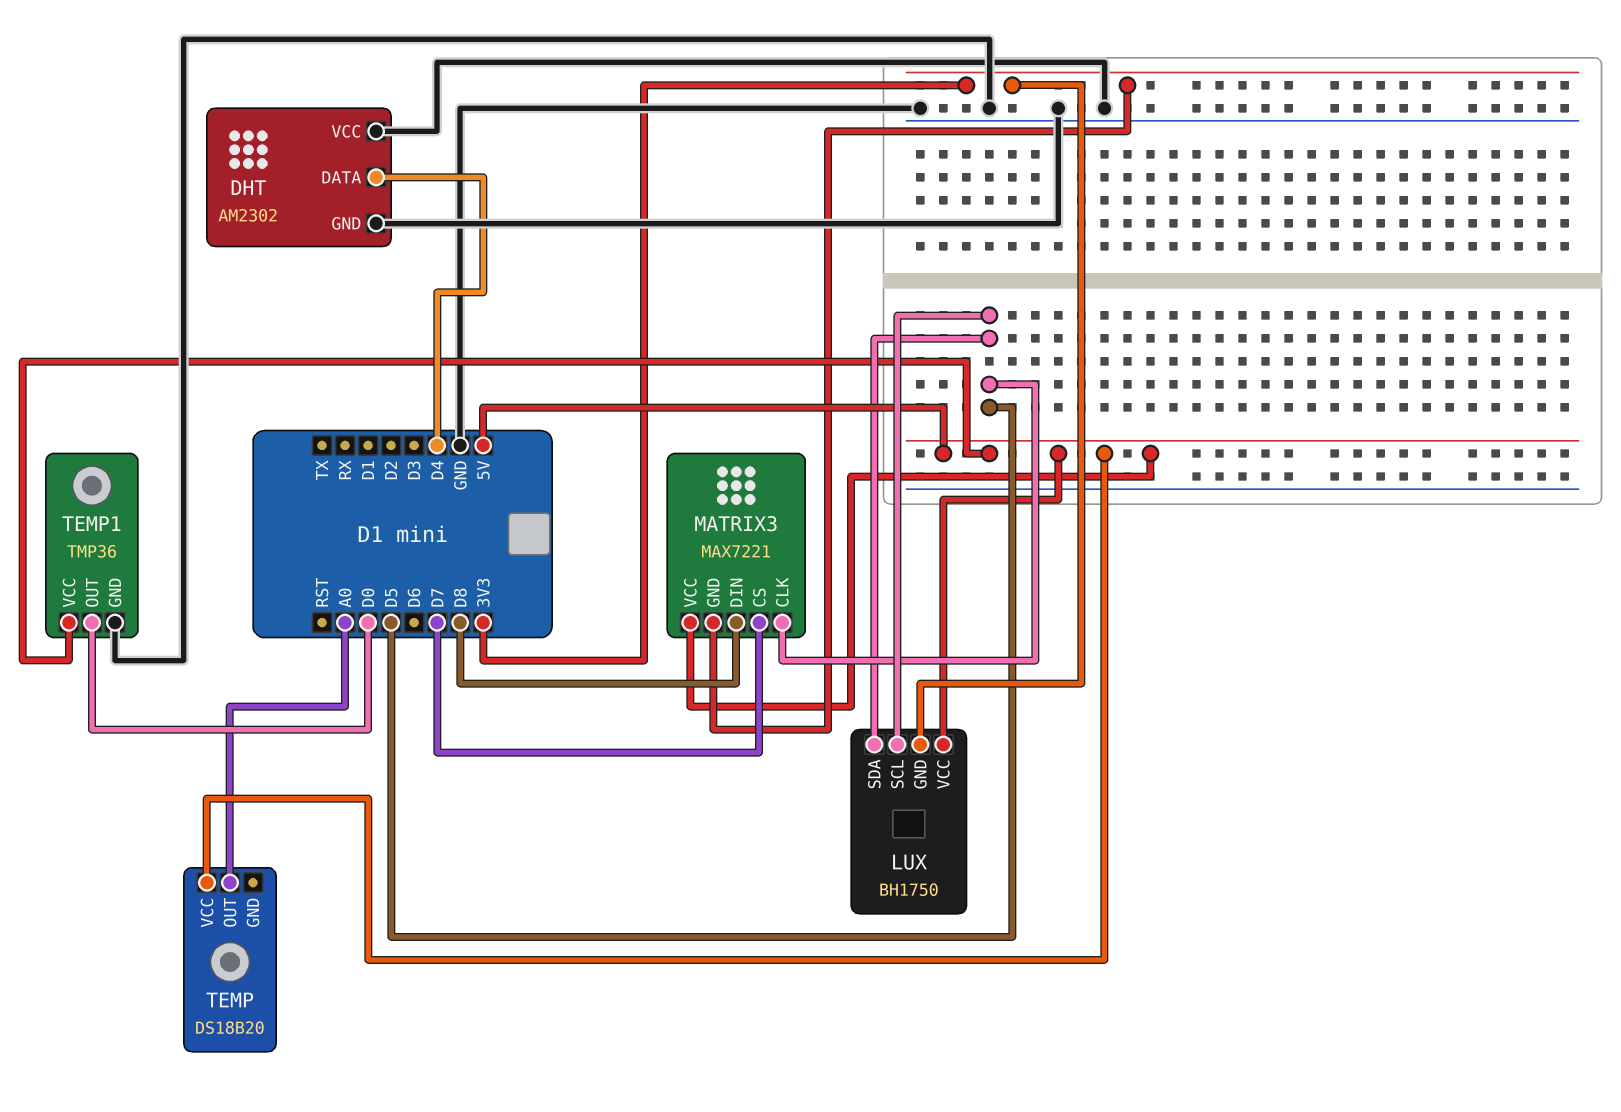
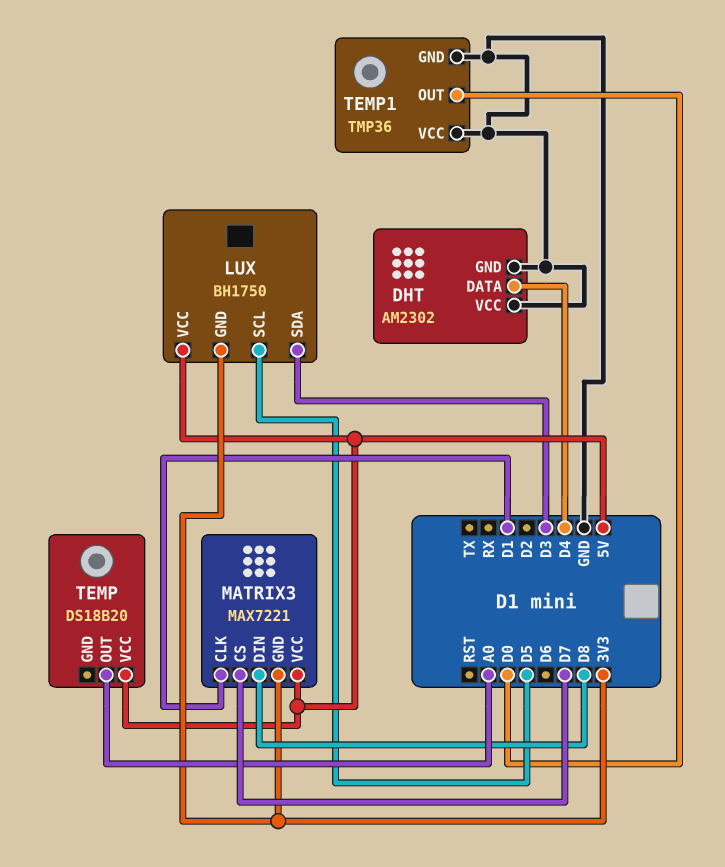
LUX pin SDA: D5 -> D3
MATRIX3 pin CLK: D5 -> D1
TEMP1 pin VCC: 5V -> GND

